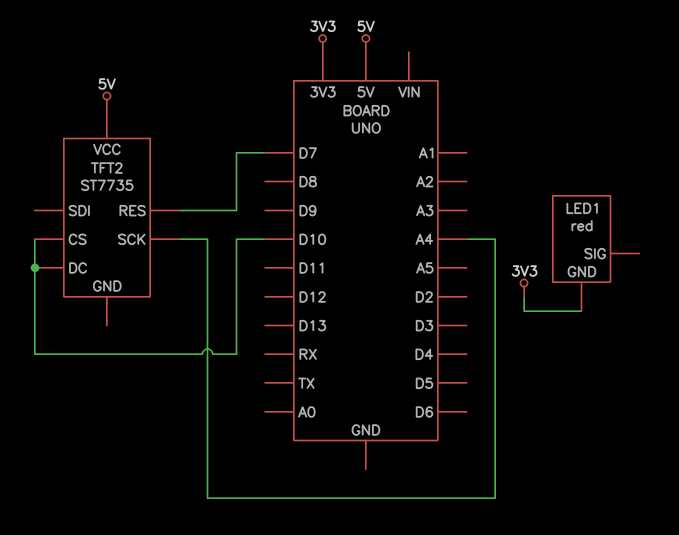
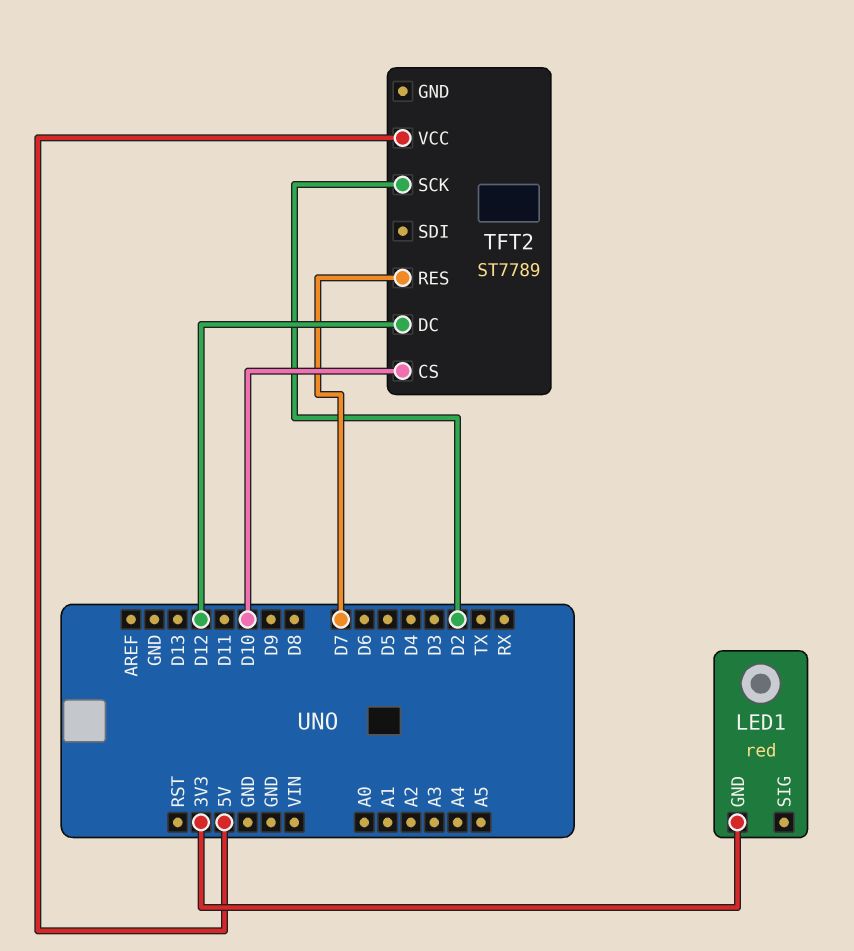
TFT2: ST7735 -> ST7789
TFT2 pin DC: D10 -> D12
TFT2 pin SCK: A4 -> D2

